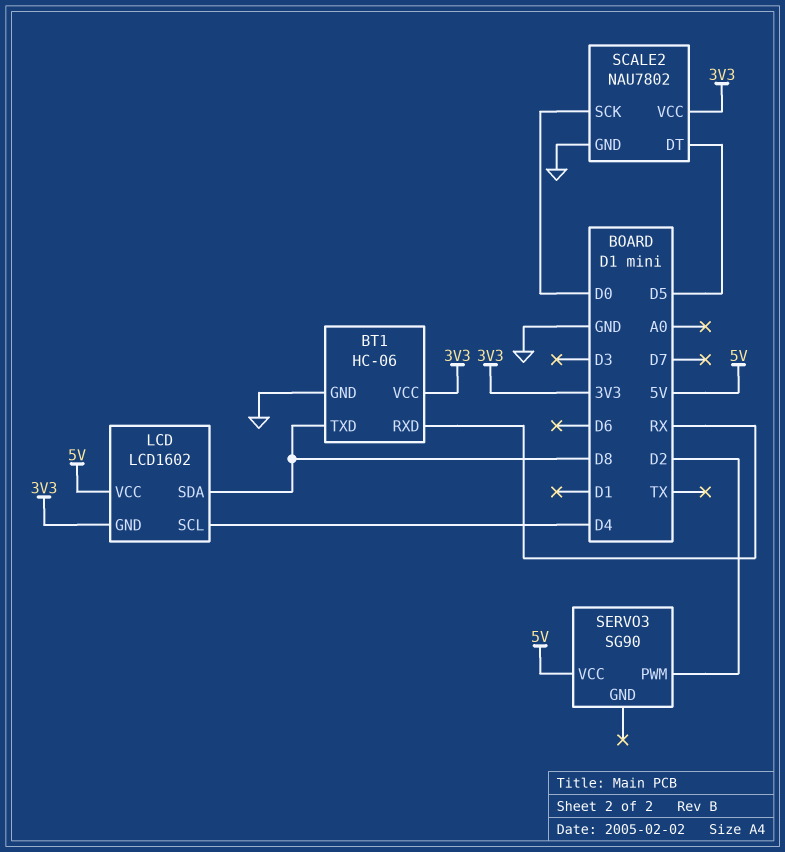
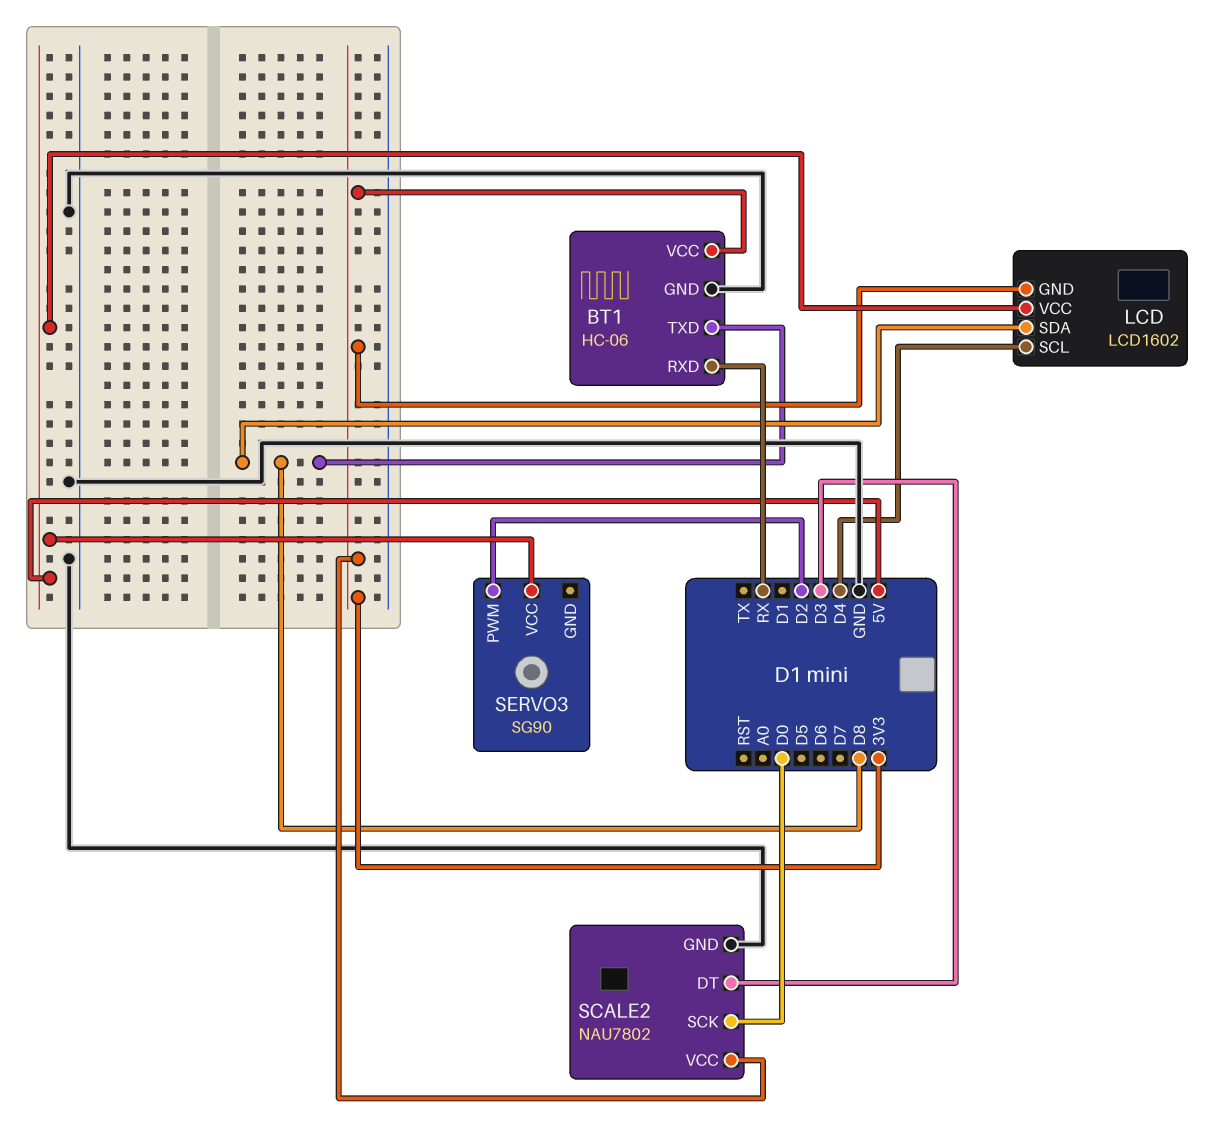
SCALE2 pin DT: D5 -> D3

